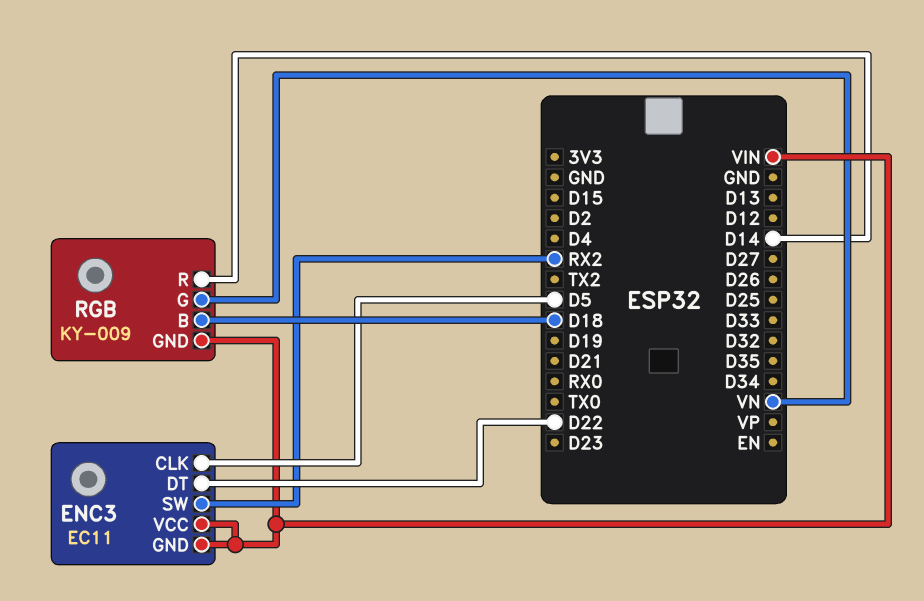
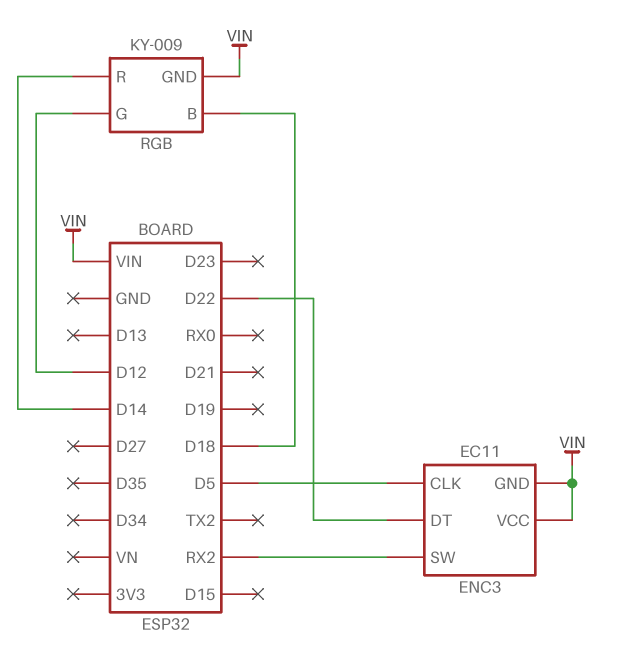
RGB pin G: VN -> D12

